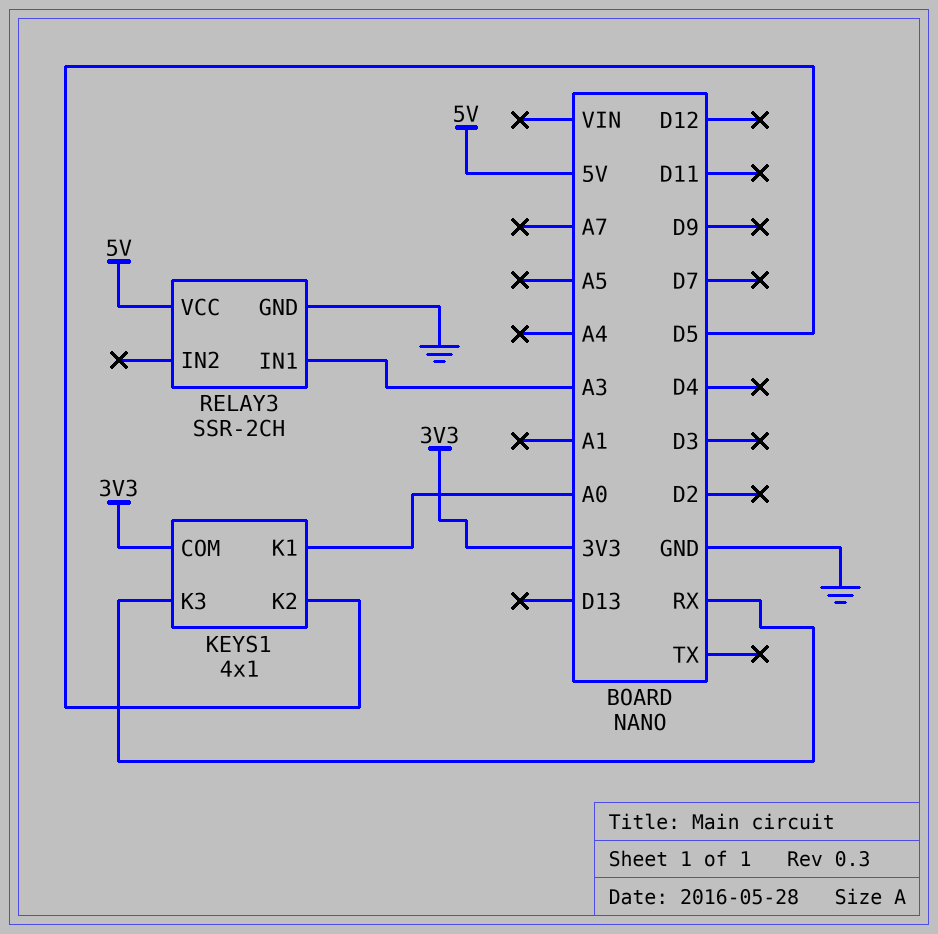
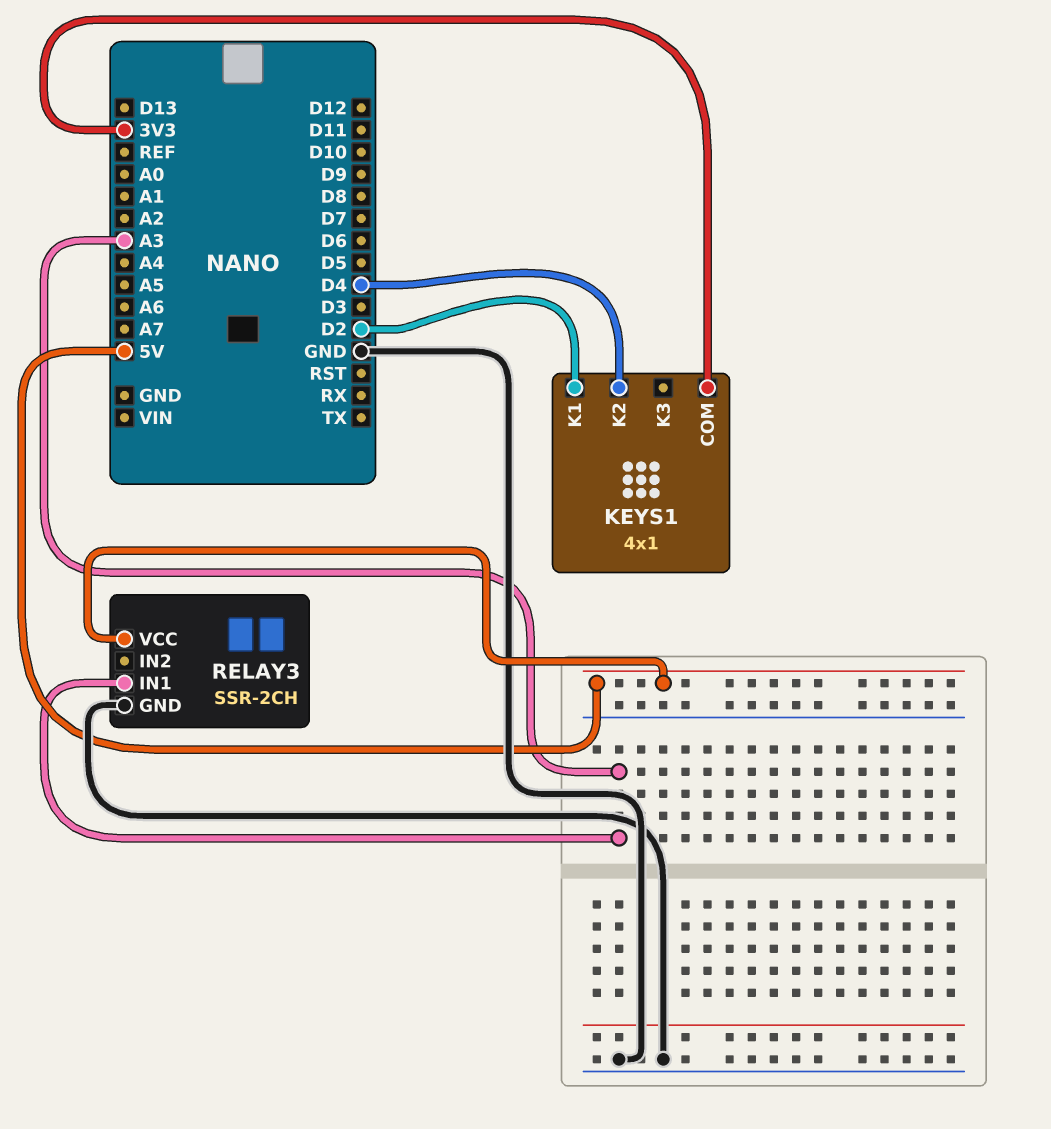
KEYS1 pin K1: A0 -> D2
KEYS1 pin K2: D5 -> D4
KEYS1 pin K3: RX -> none

